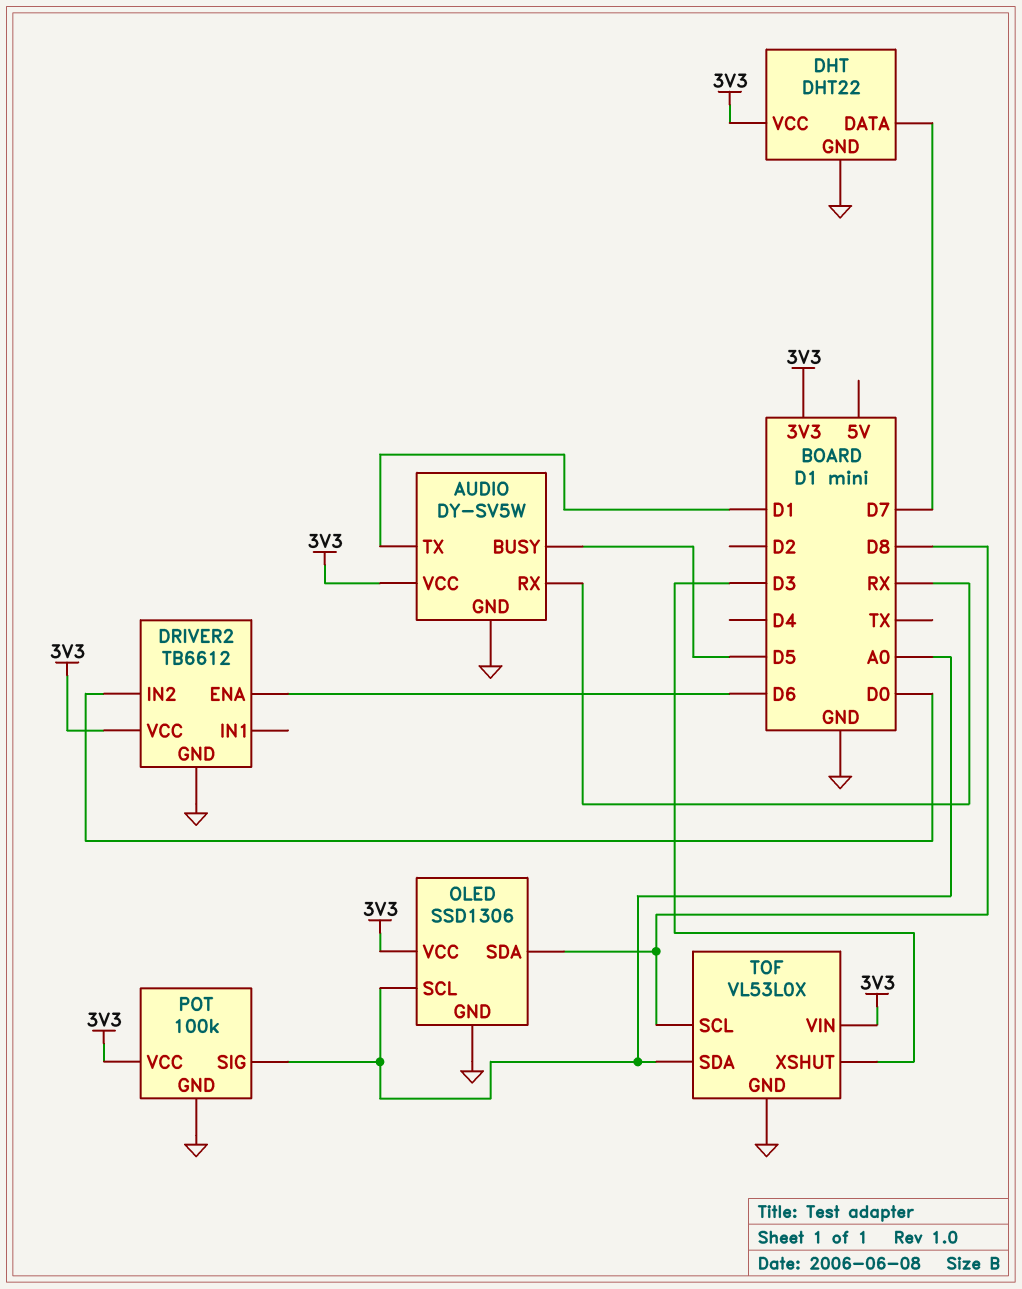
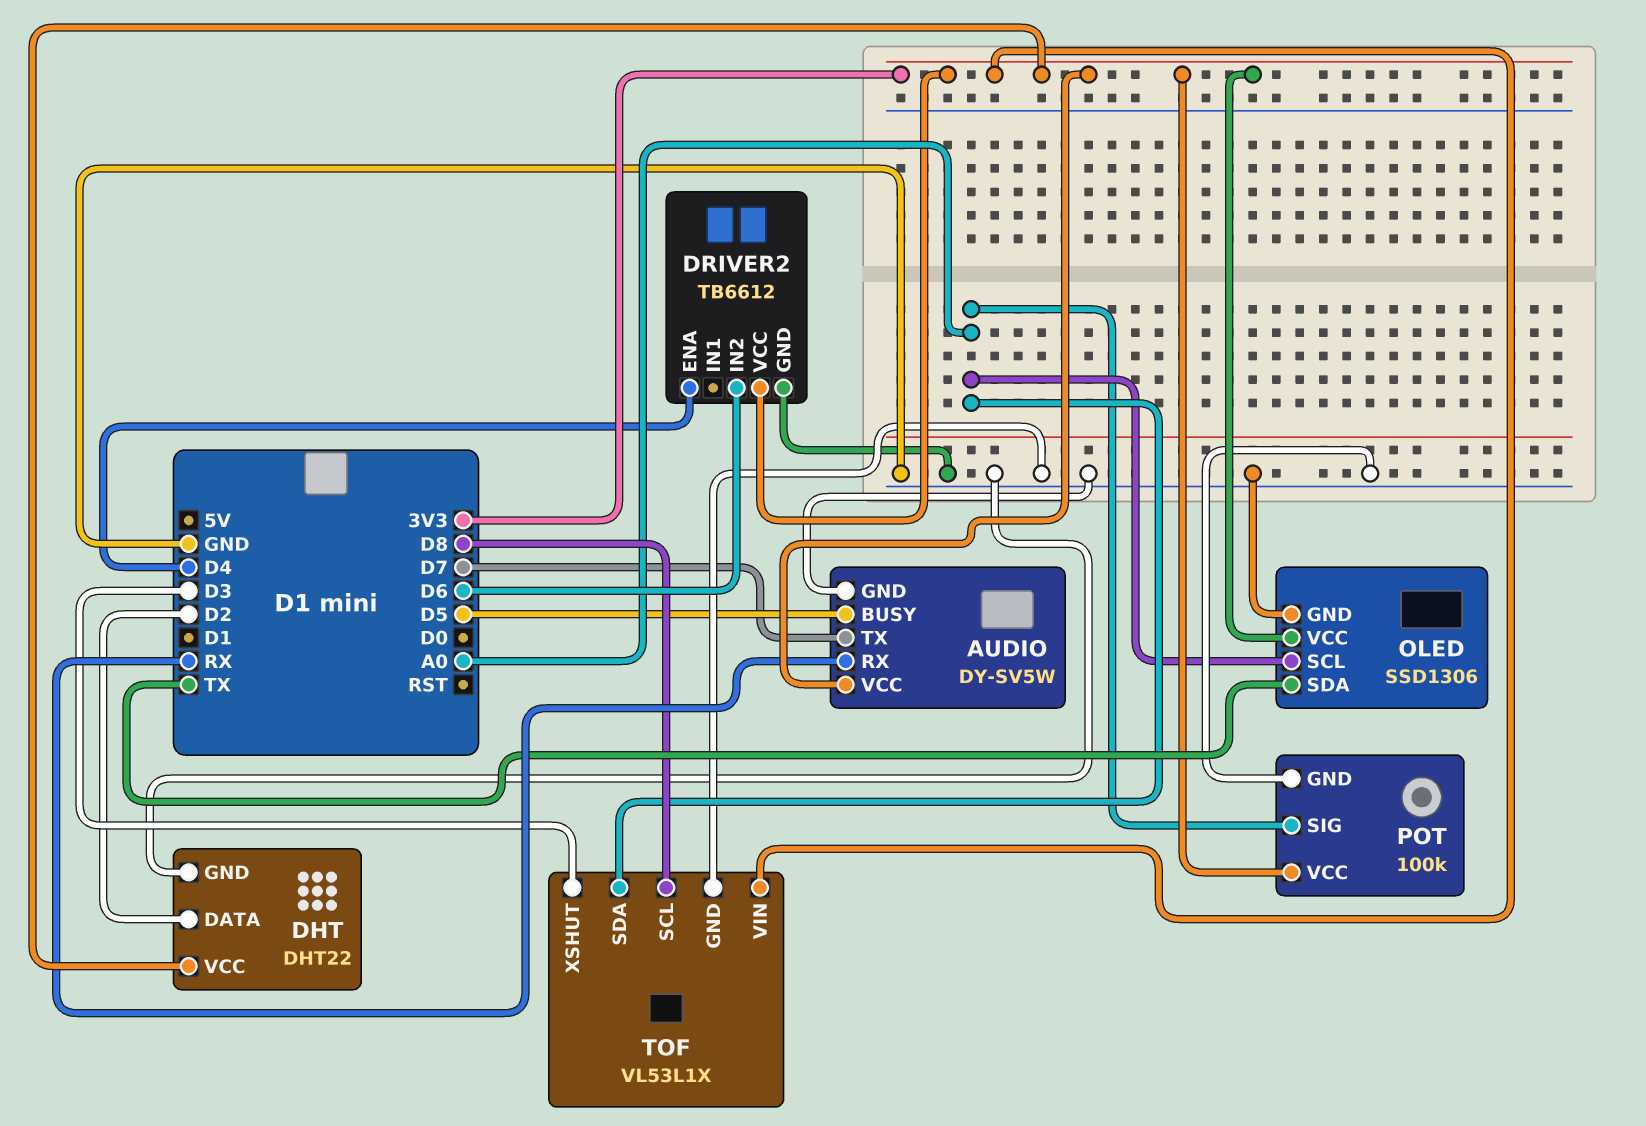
AUDIO pin TX: D1 -> D7
DHT pin DATA: D7 -> D2
DRIVER2 pin ENA: D6 -> D4
DRIVER2 pin IN2: D0 -> D6
OLED pin SDA: D8 -> TX
TOF: VL53L0X -> VL53L1X

